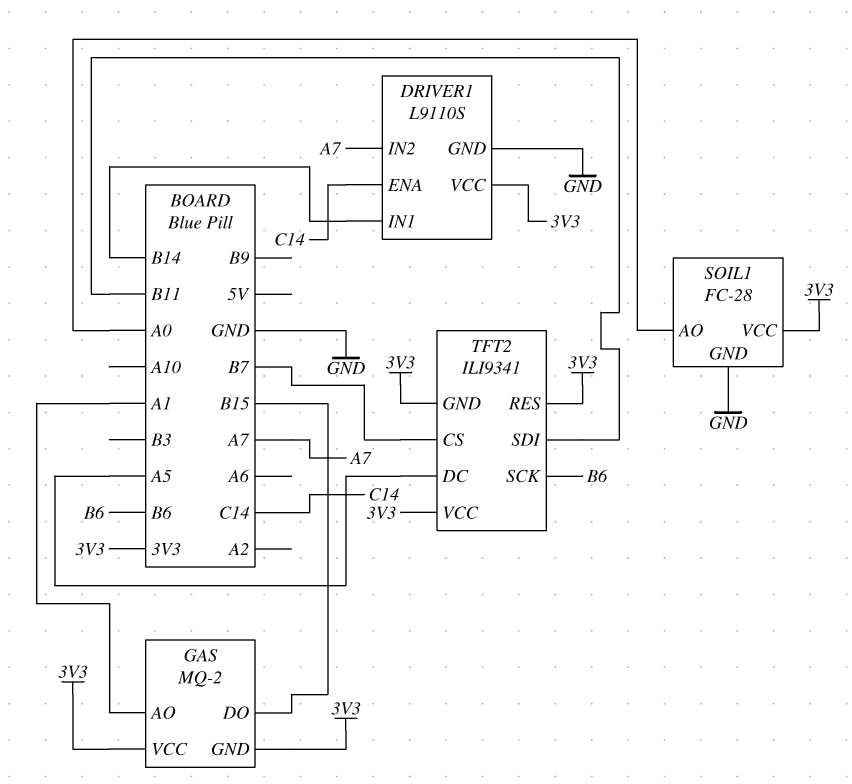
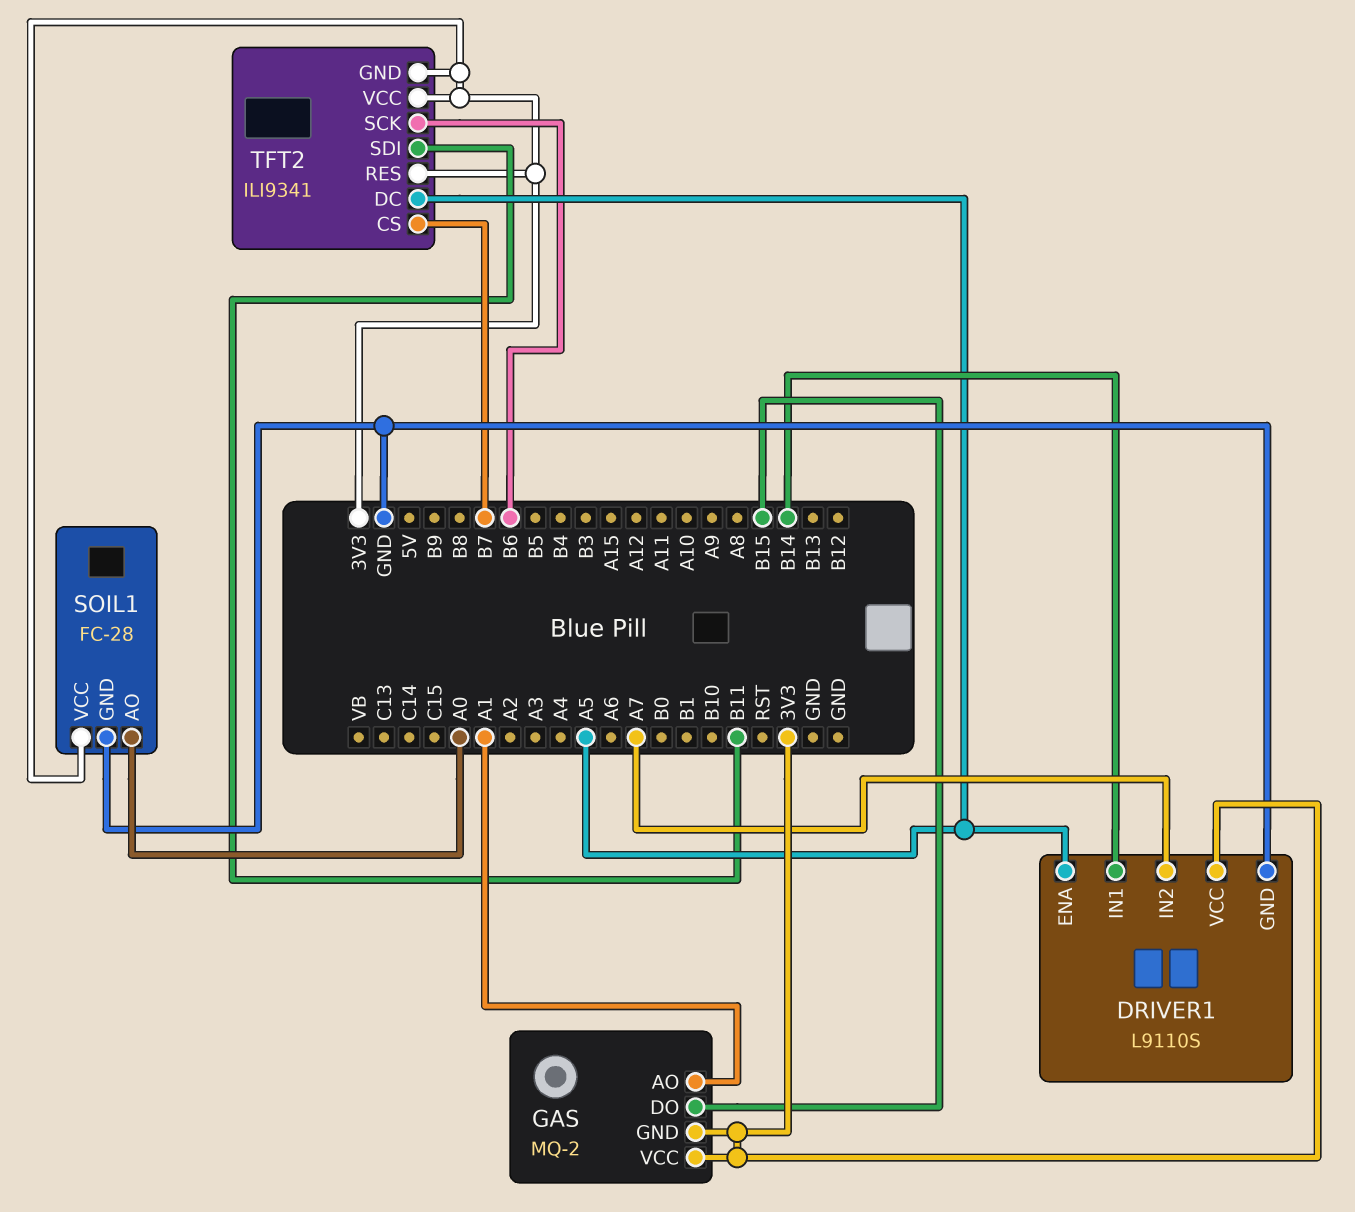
DRIVER1 pin ENA: C14 -> A5

